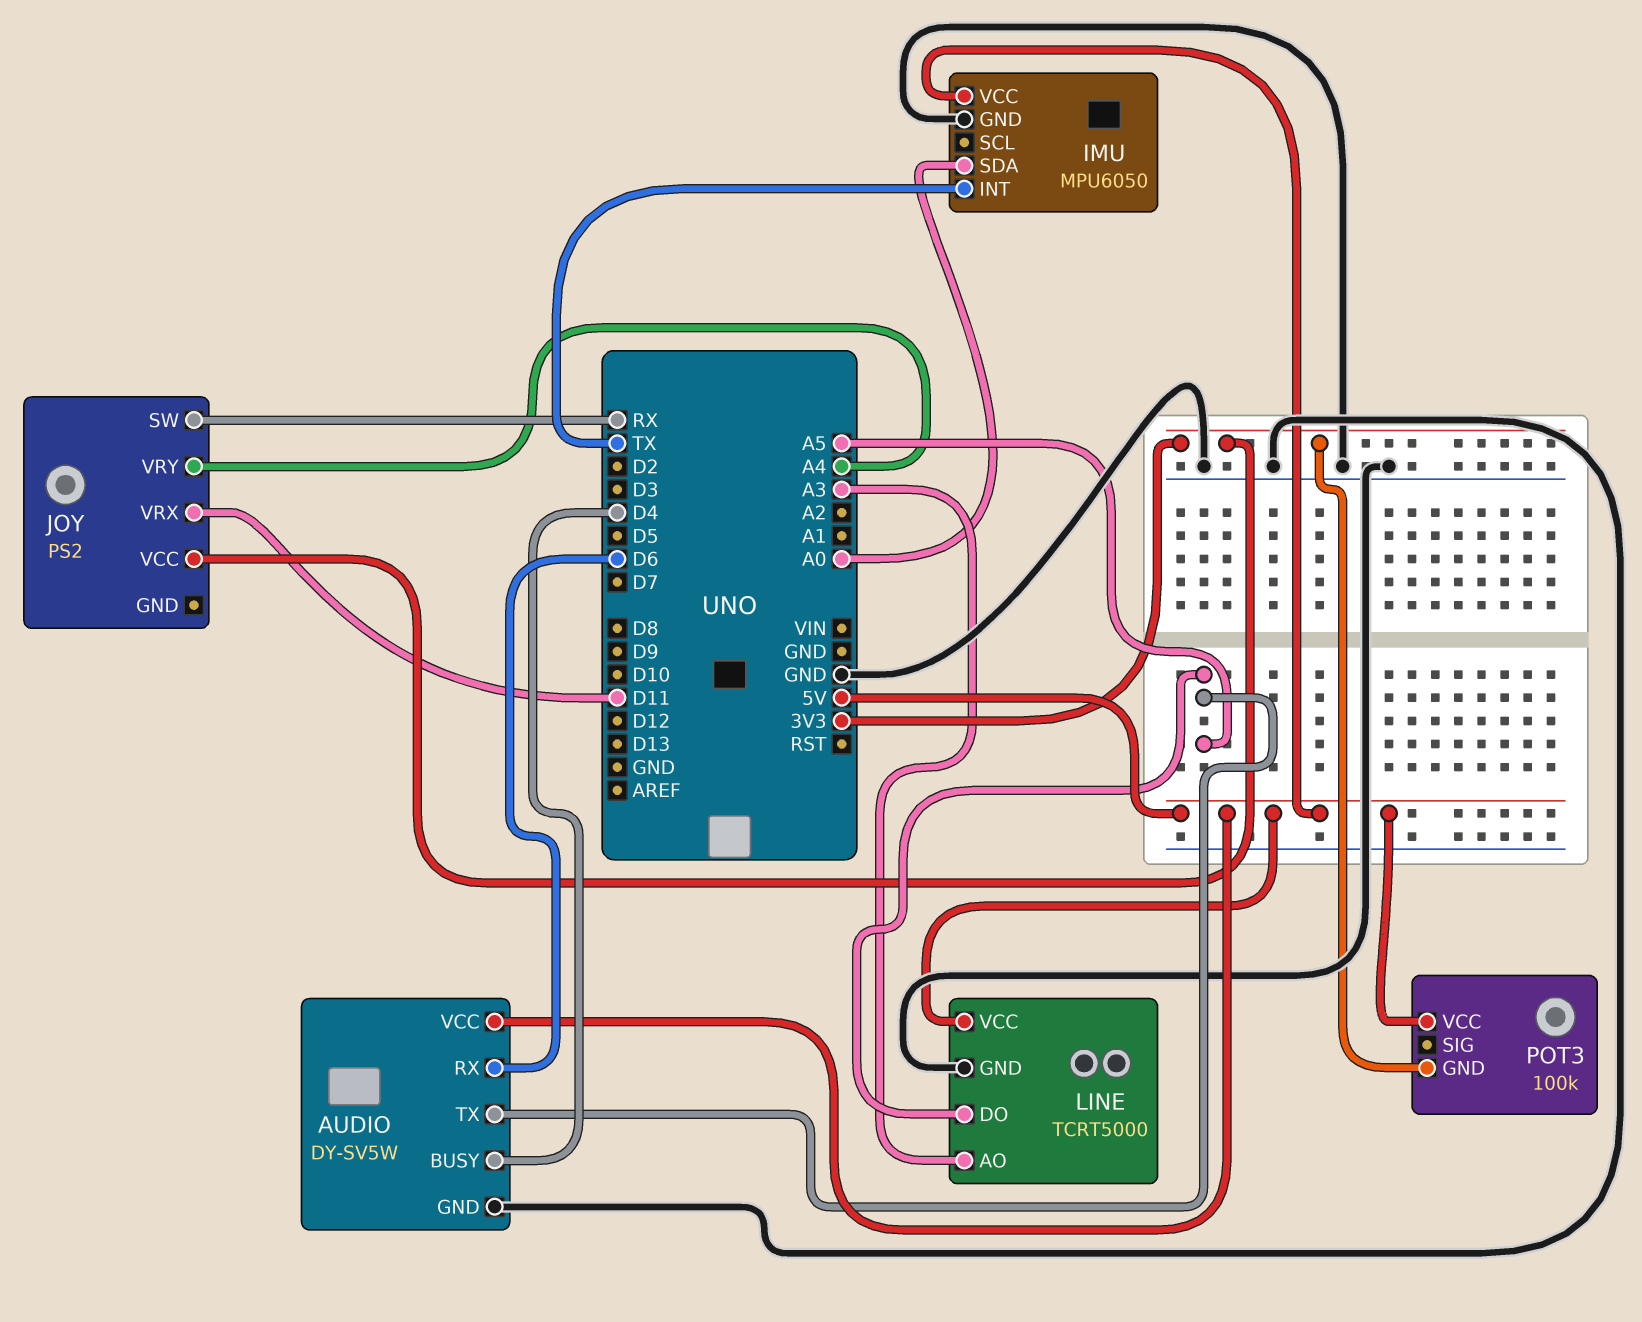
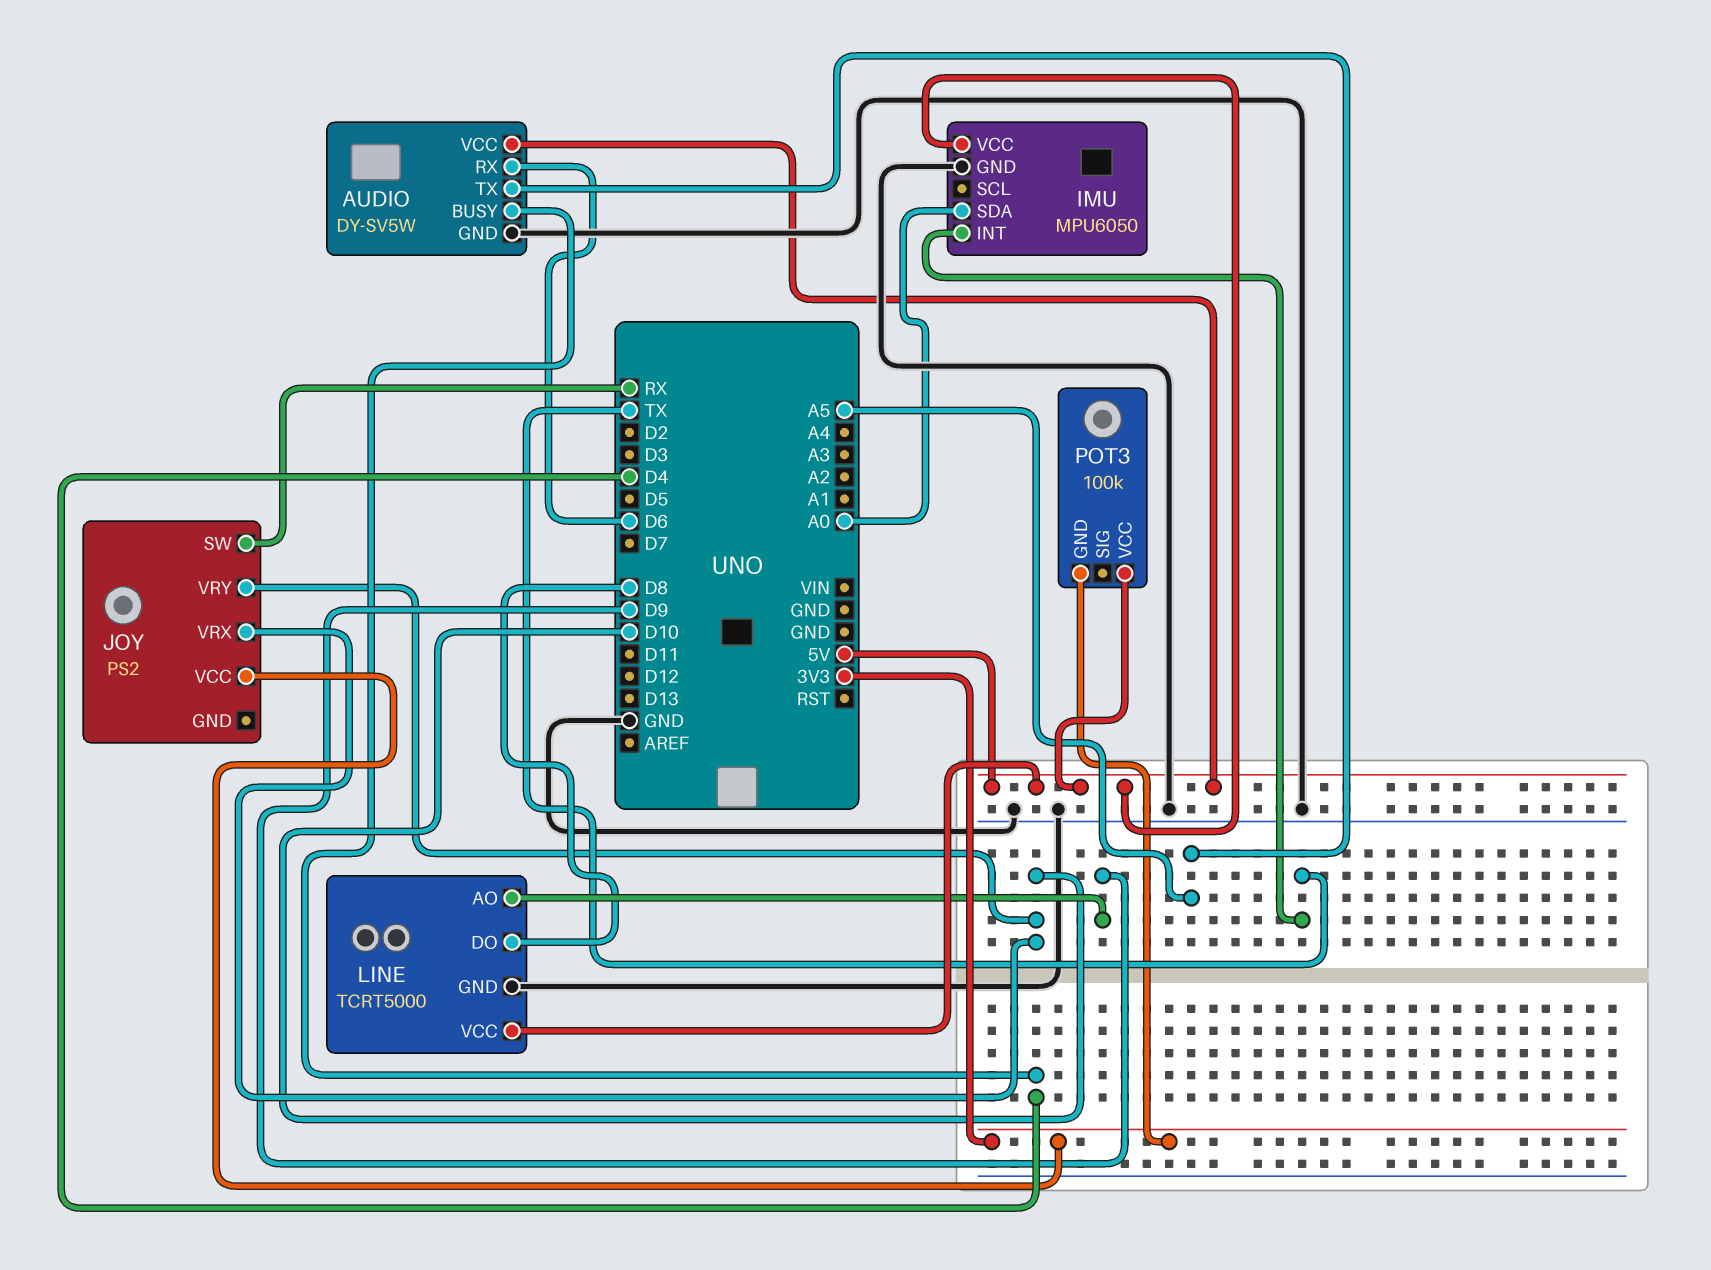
JOY pin VRX: D11 -> D10
JOY pin VRY: A4 -> D10
LINE pin AO: A3 -> D9
LINE pin DO: A5 -> D8

